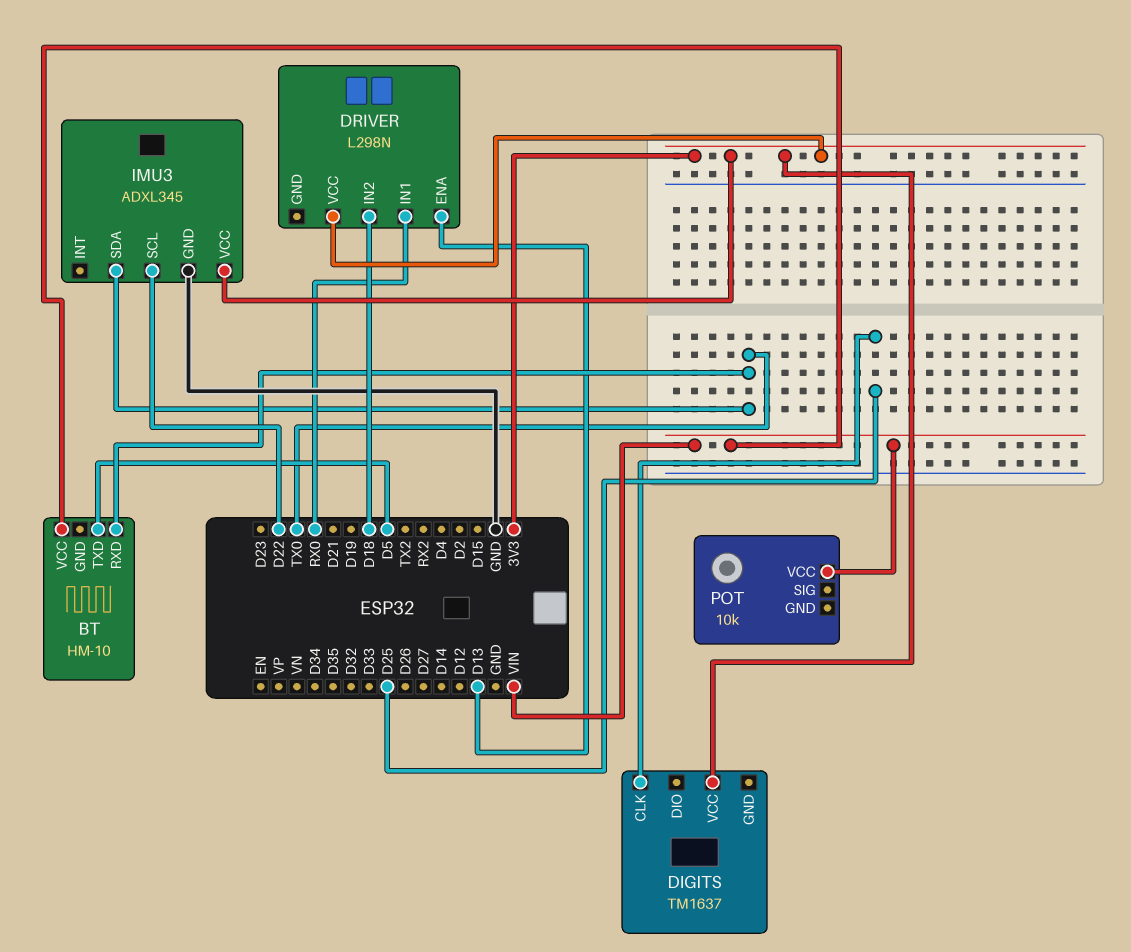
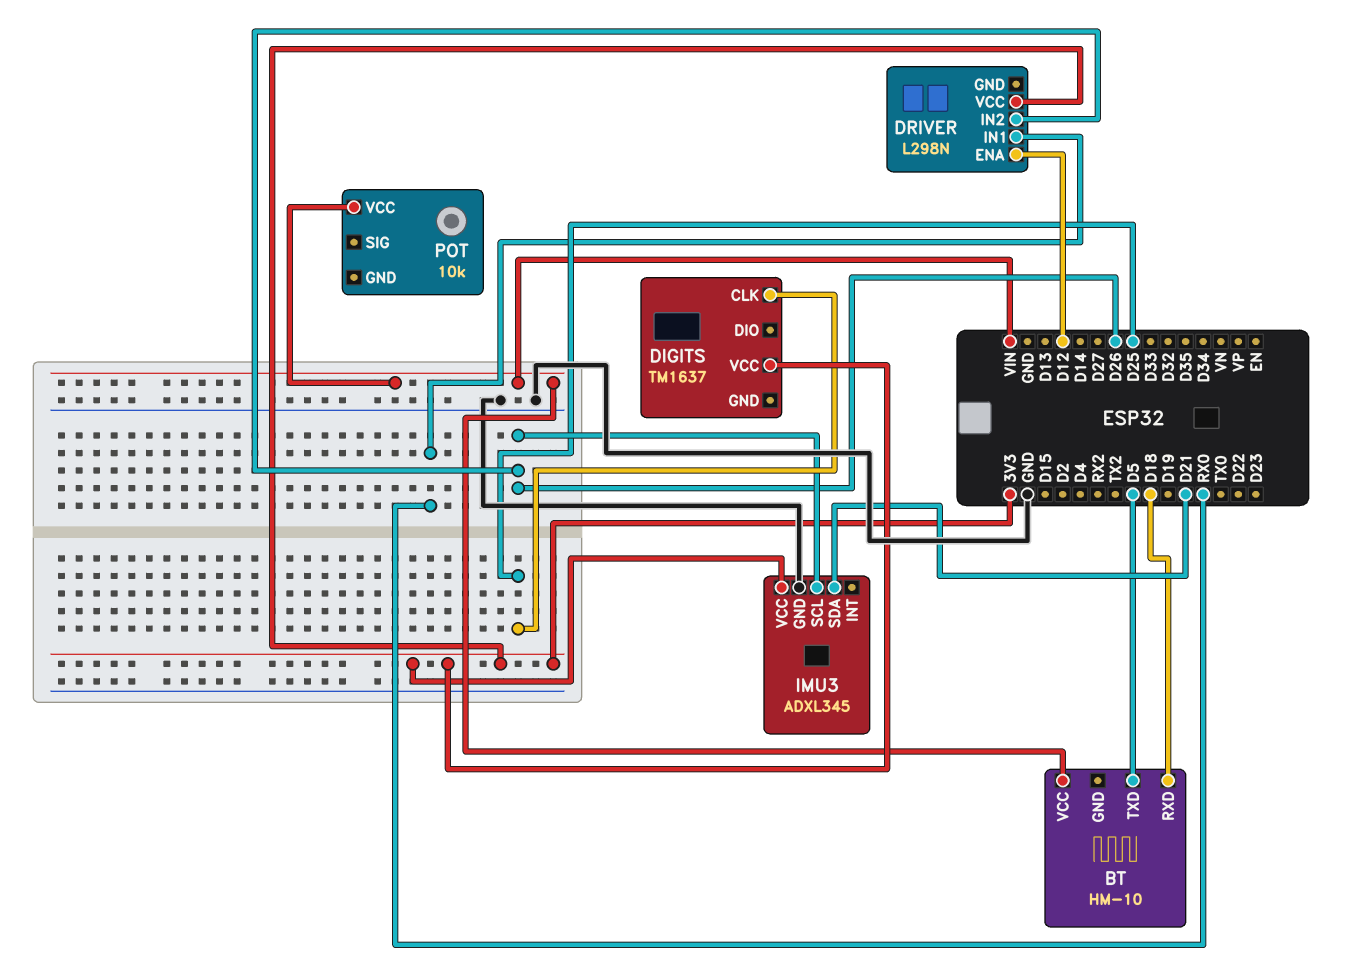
BT pin RXD: TX0 -> D18
DRIVER pin ENA: D13 -> D12
DRIVER pin IN2: D18 -> D26
IMU3 pin SCL: D22 -> D26
IMU3 pin SDA: TX0 -> D21

